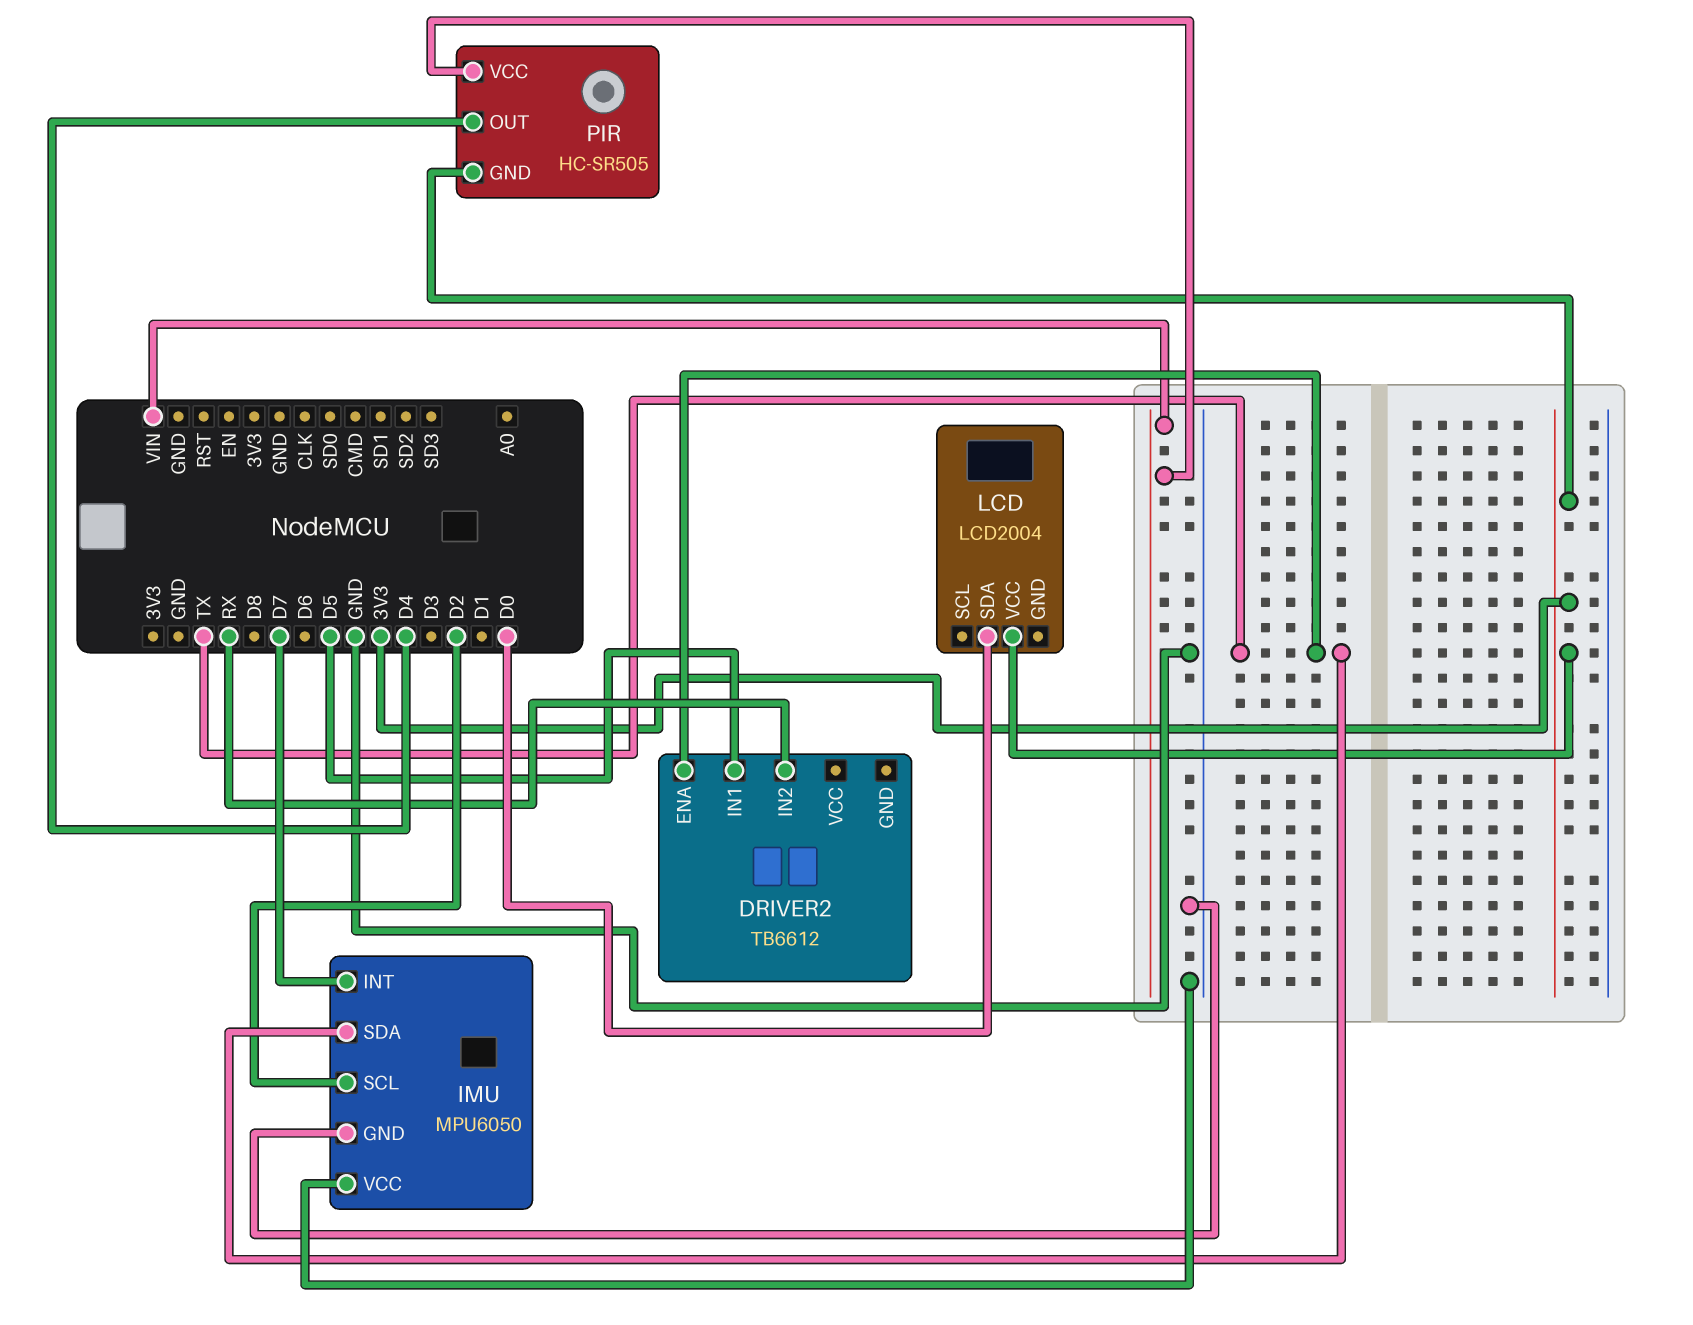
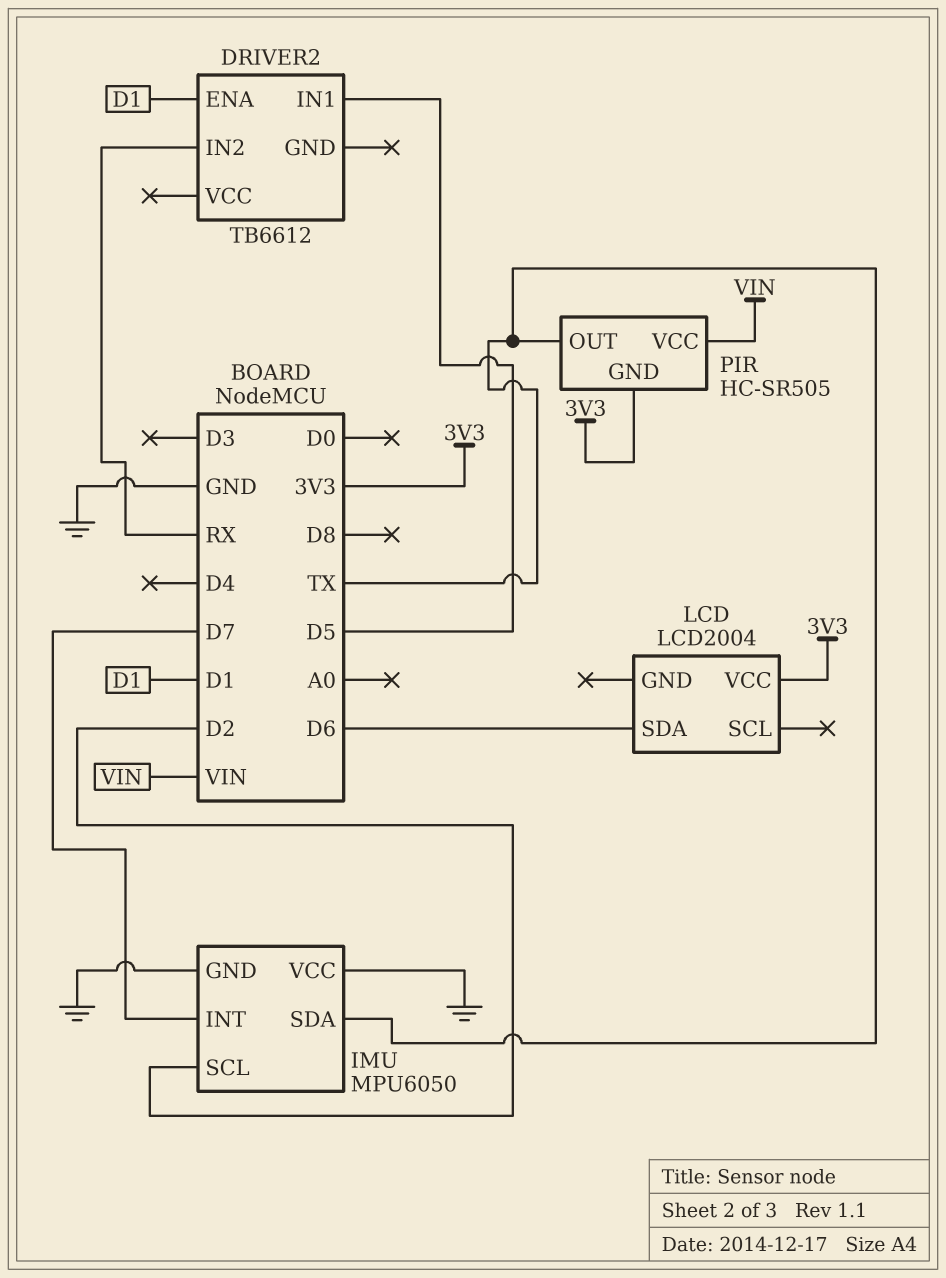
DRIVER2 pin ENA: TX -> D1
LCD pin SDA: D0 -> D6
PIR pin OUT: D4 -> TX

